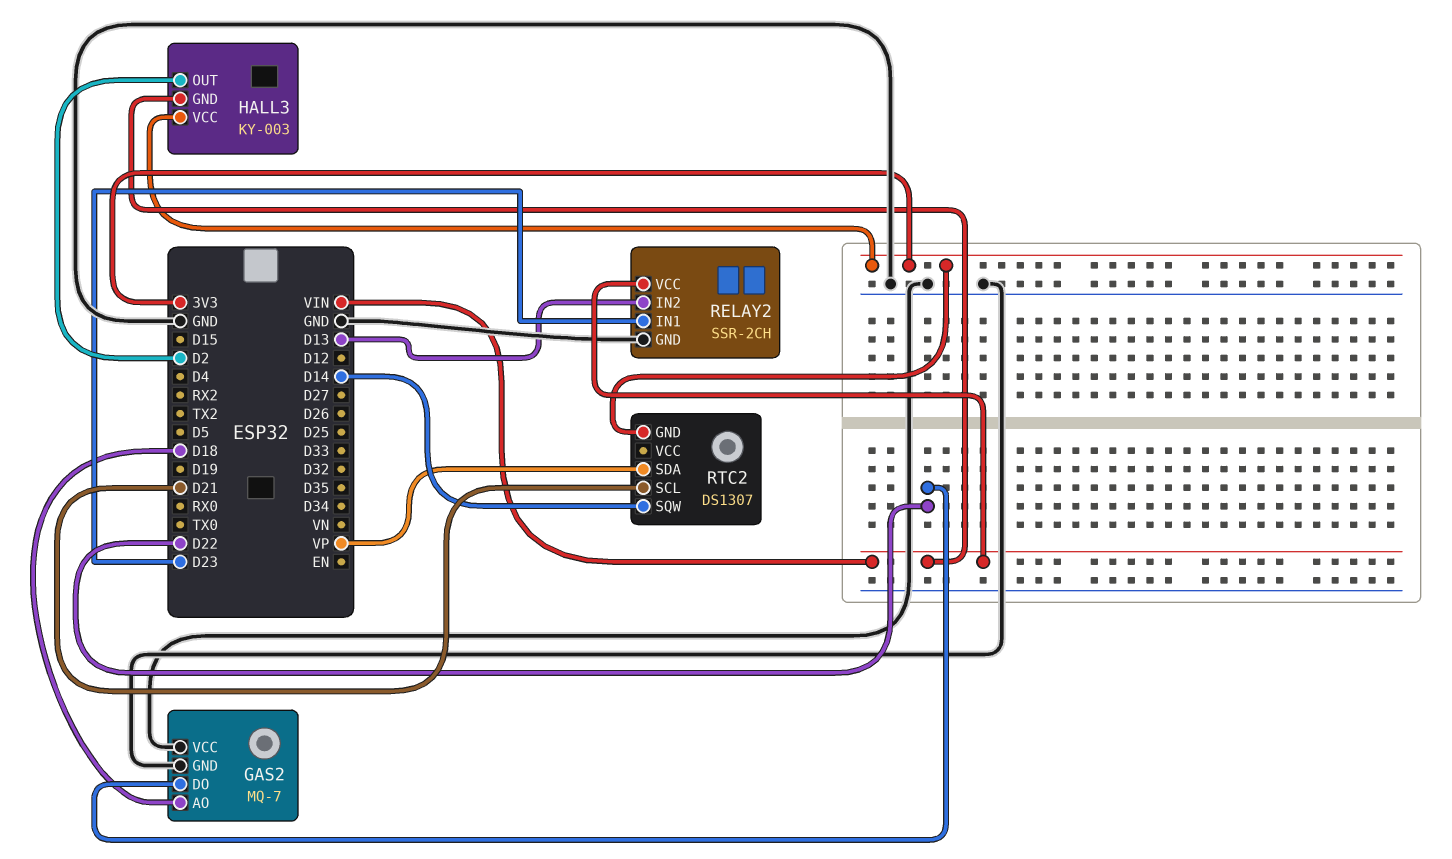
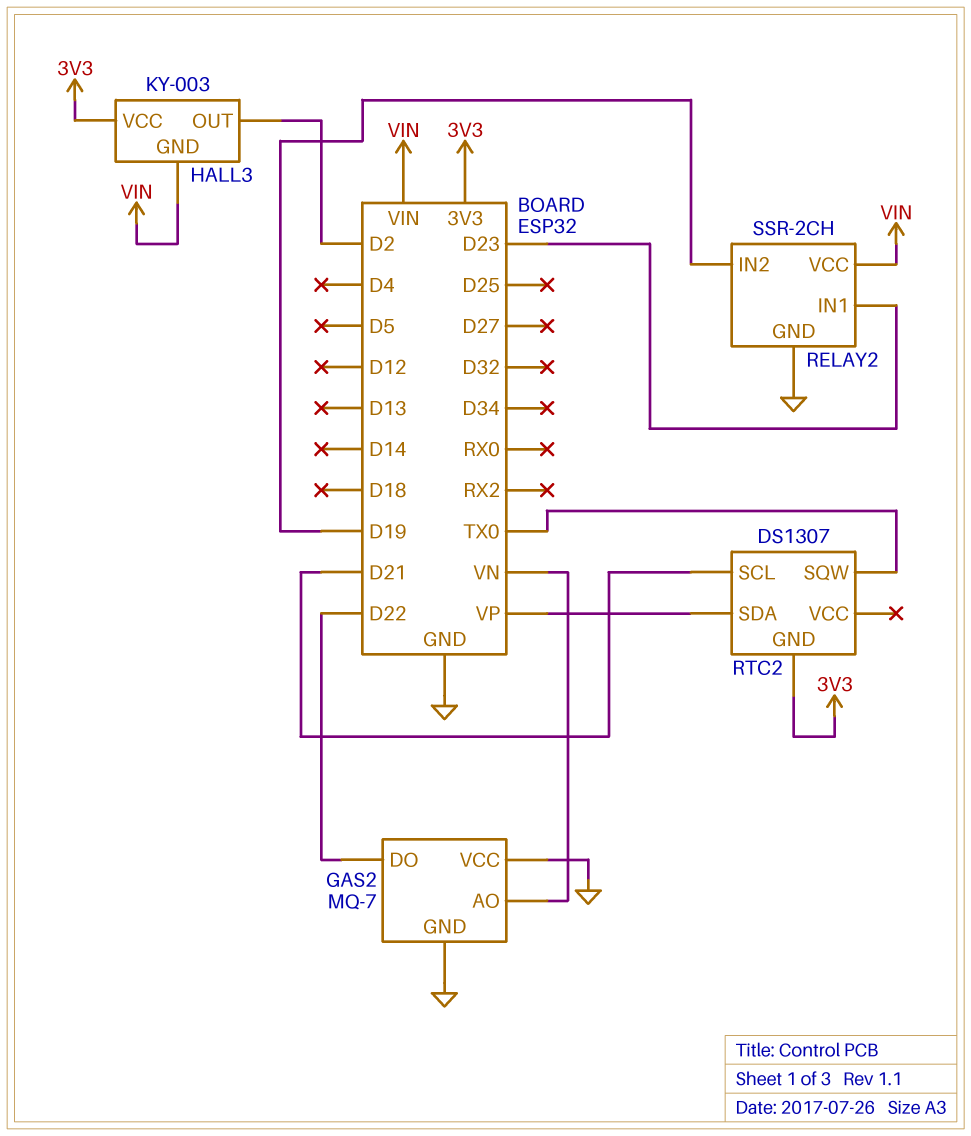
GAS2 pin AO: D18 -> VN
RELAY2 pin IN2: D13 -> D19
RTC2 pin SQW: D14 -> TX0

